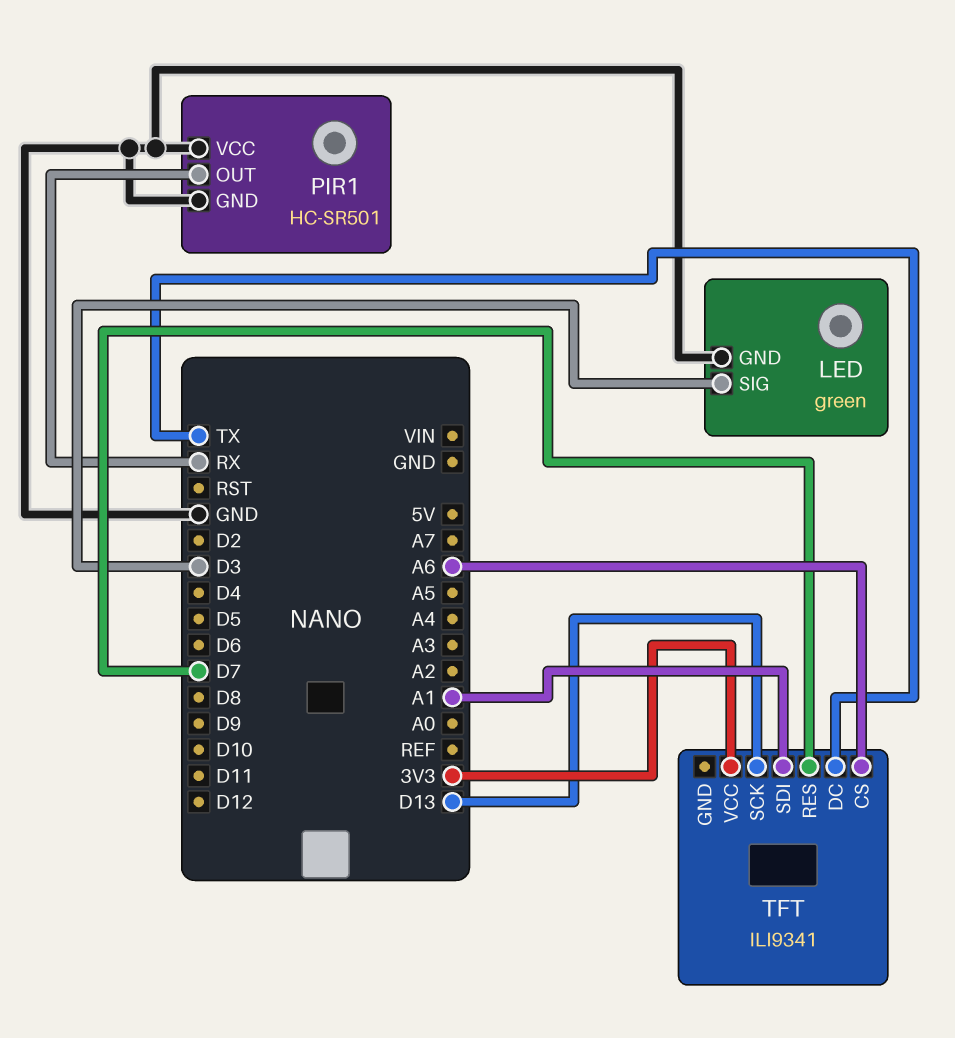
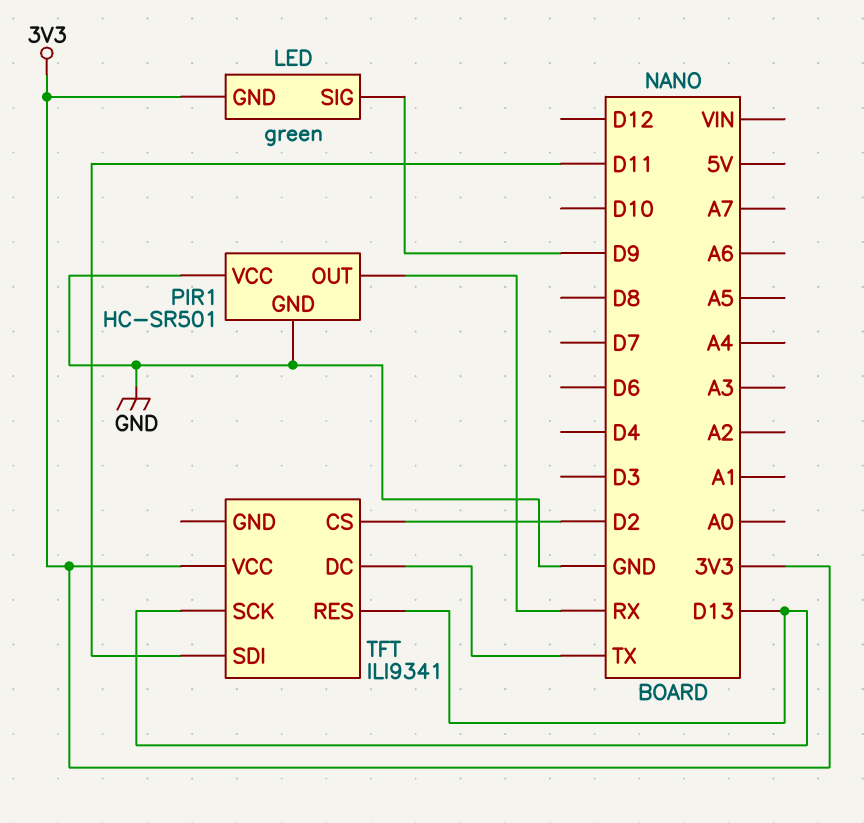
LED pin GND: GND -> 3V3
LED pin SIG: D3 -> D9
TFT pin CS: A6 -> D2
TFT pin RES: D7 -> D13
TFT pin SDI: A1 -> D11

